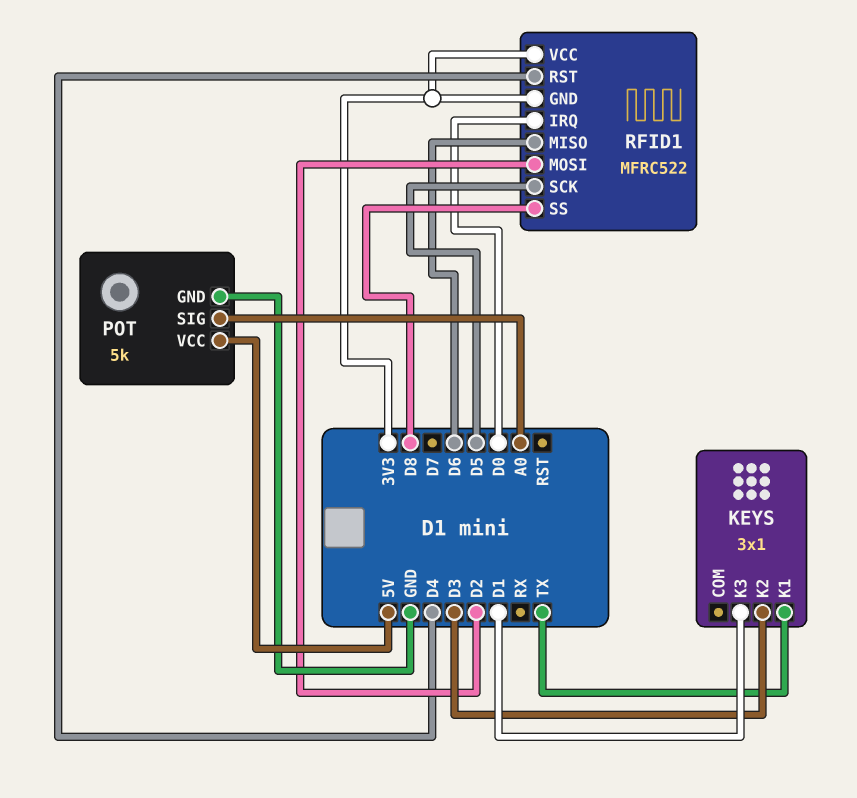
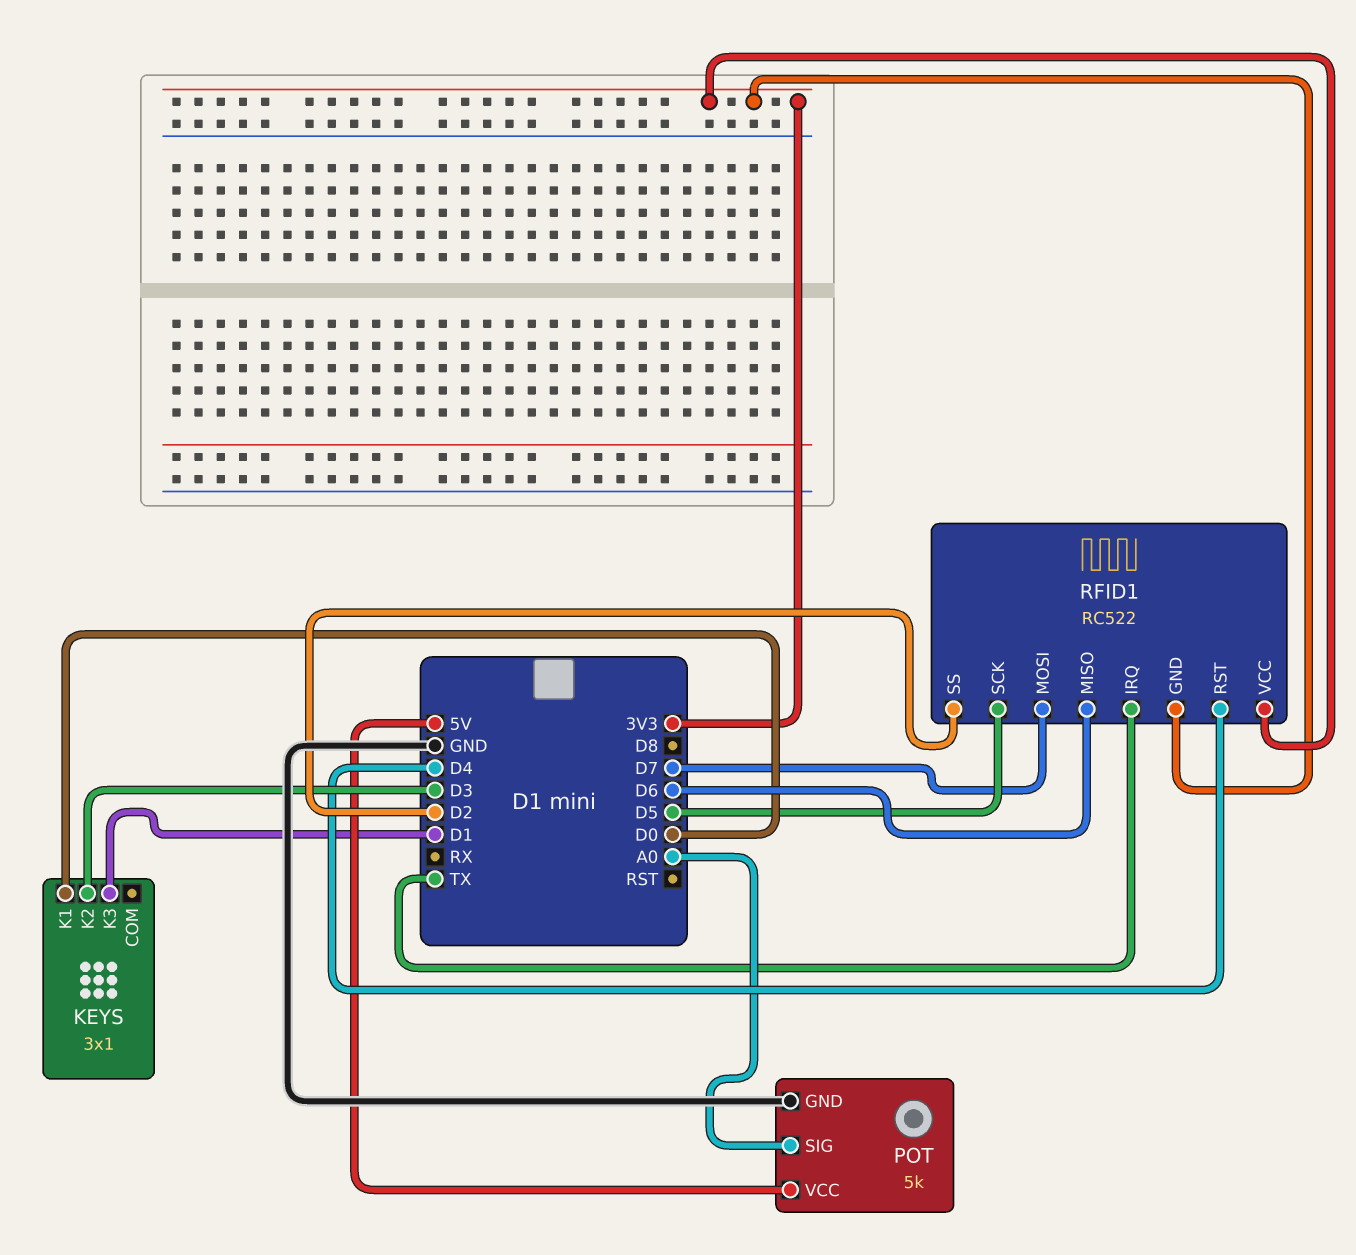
KEYS pin K1: TX -> D0
RFID1: MFRC522 -> RC522
RFID1 pin IRQ: D0 -> TX
RFID1 pin MOSI: D2 -> D7
RFID1 pin SS: D8 -> D2

